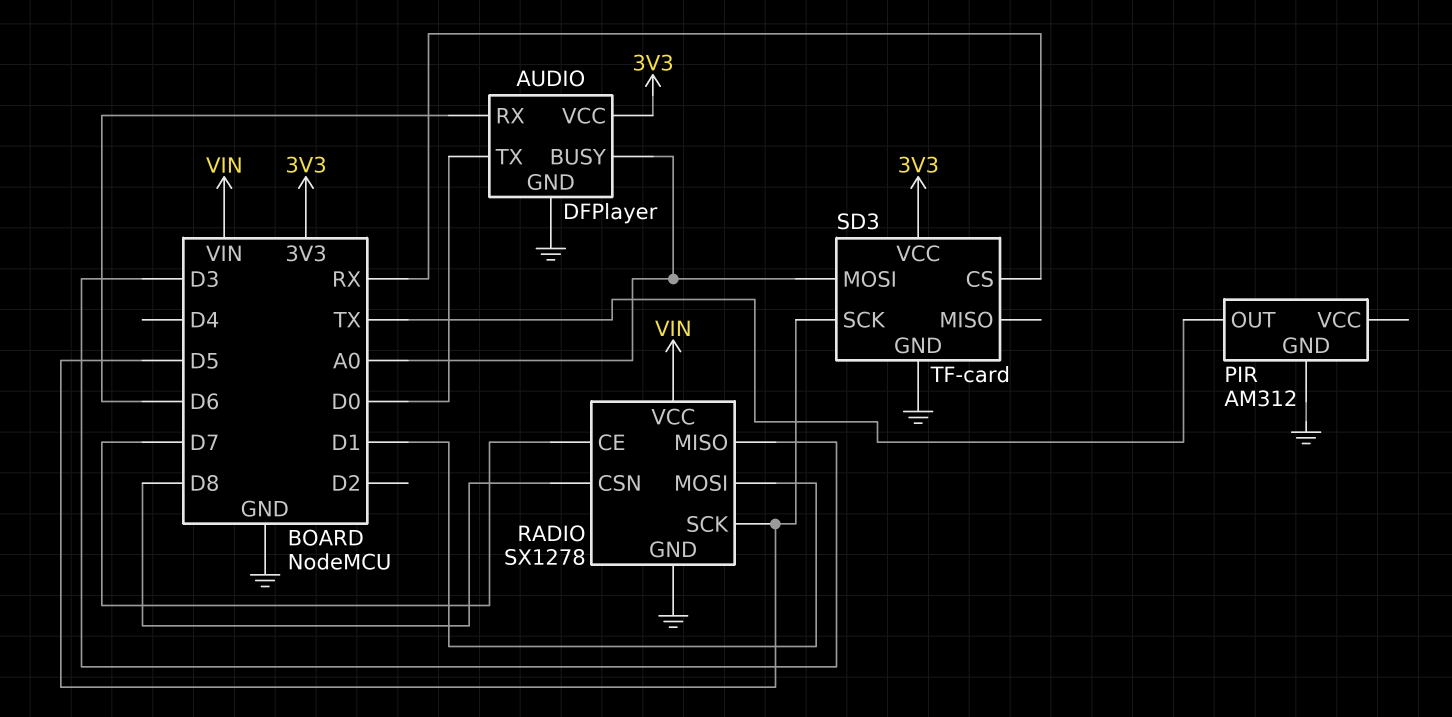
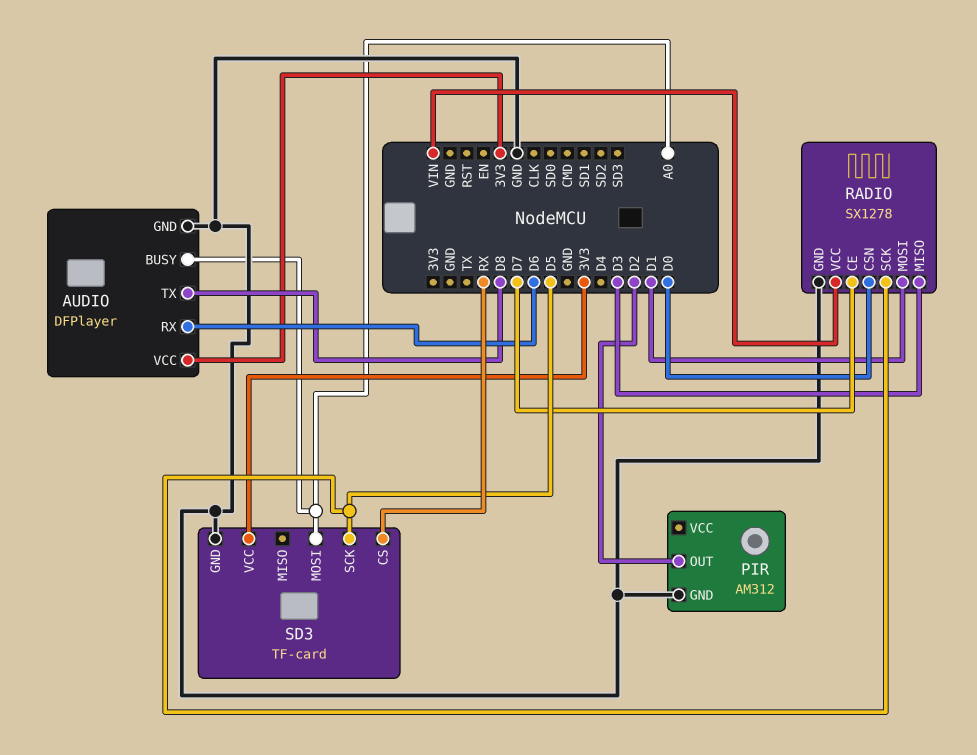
AUDIO pin TX: D0 -> D8
PIR pin OUT: TX -> D2
RADIO pin CSN: D8 -> D0

